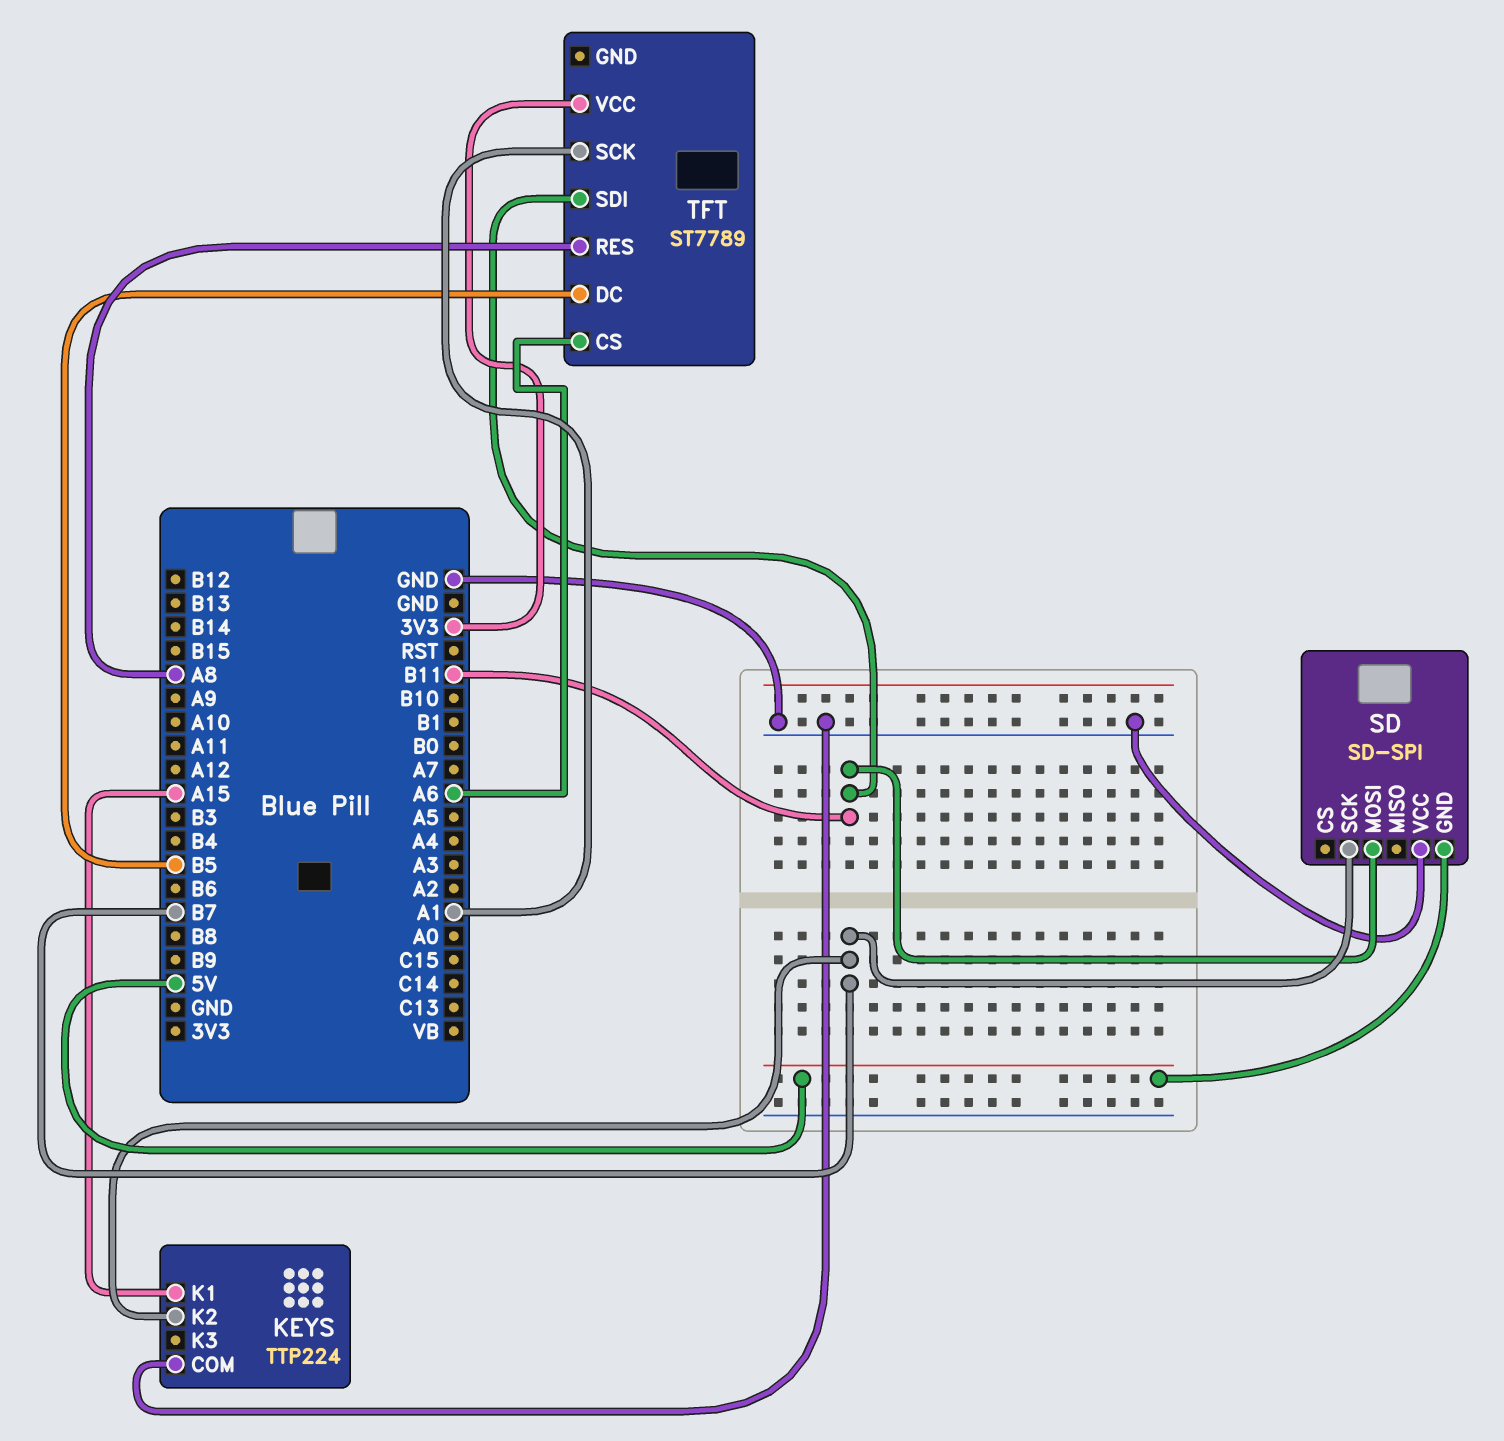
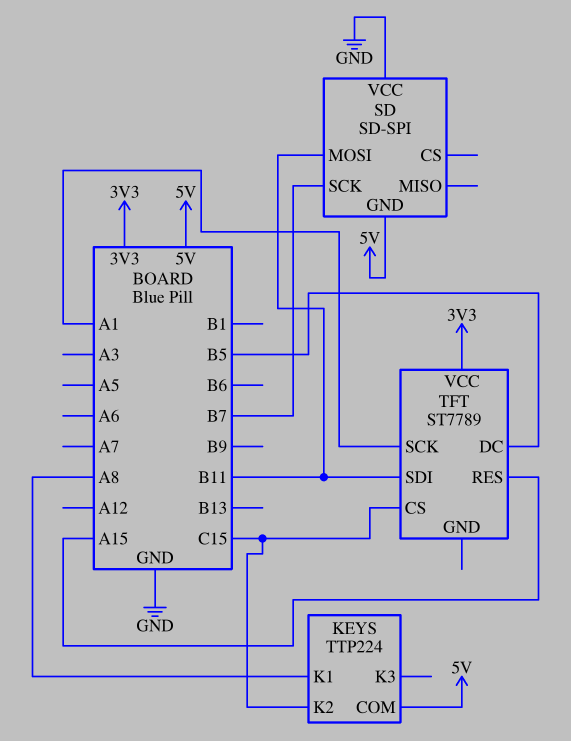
KEYS pin COM: GND -> 5V
KEYS pin K1: A15 -> A8
KEYS pin K2: B7 -> C15
TFT pin CS: A6 -> C15
TFT pin RES: A8 -> A15

